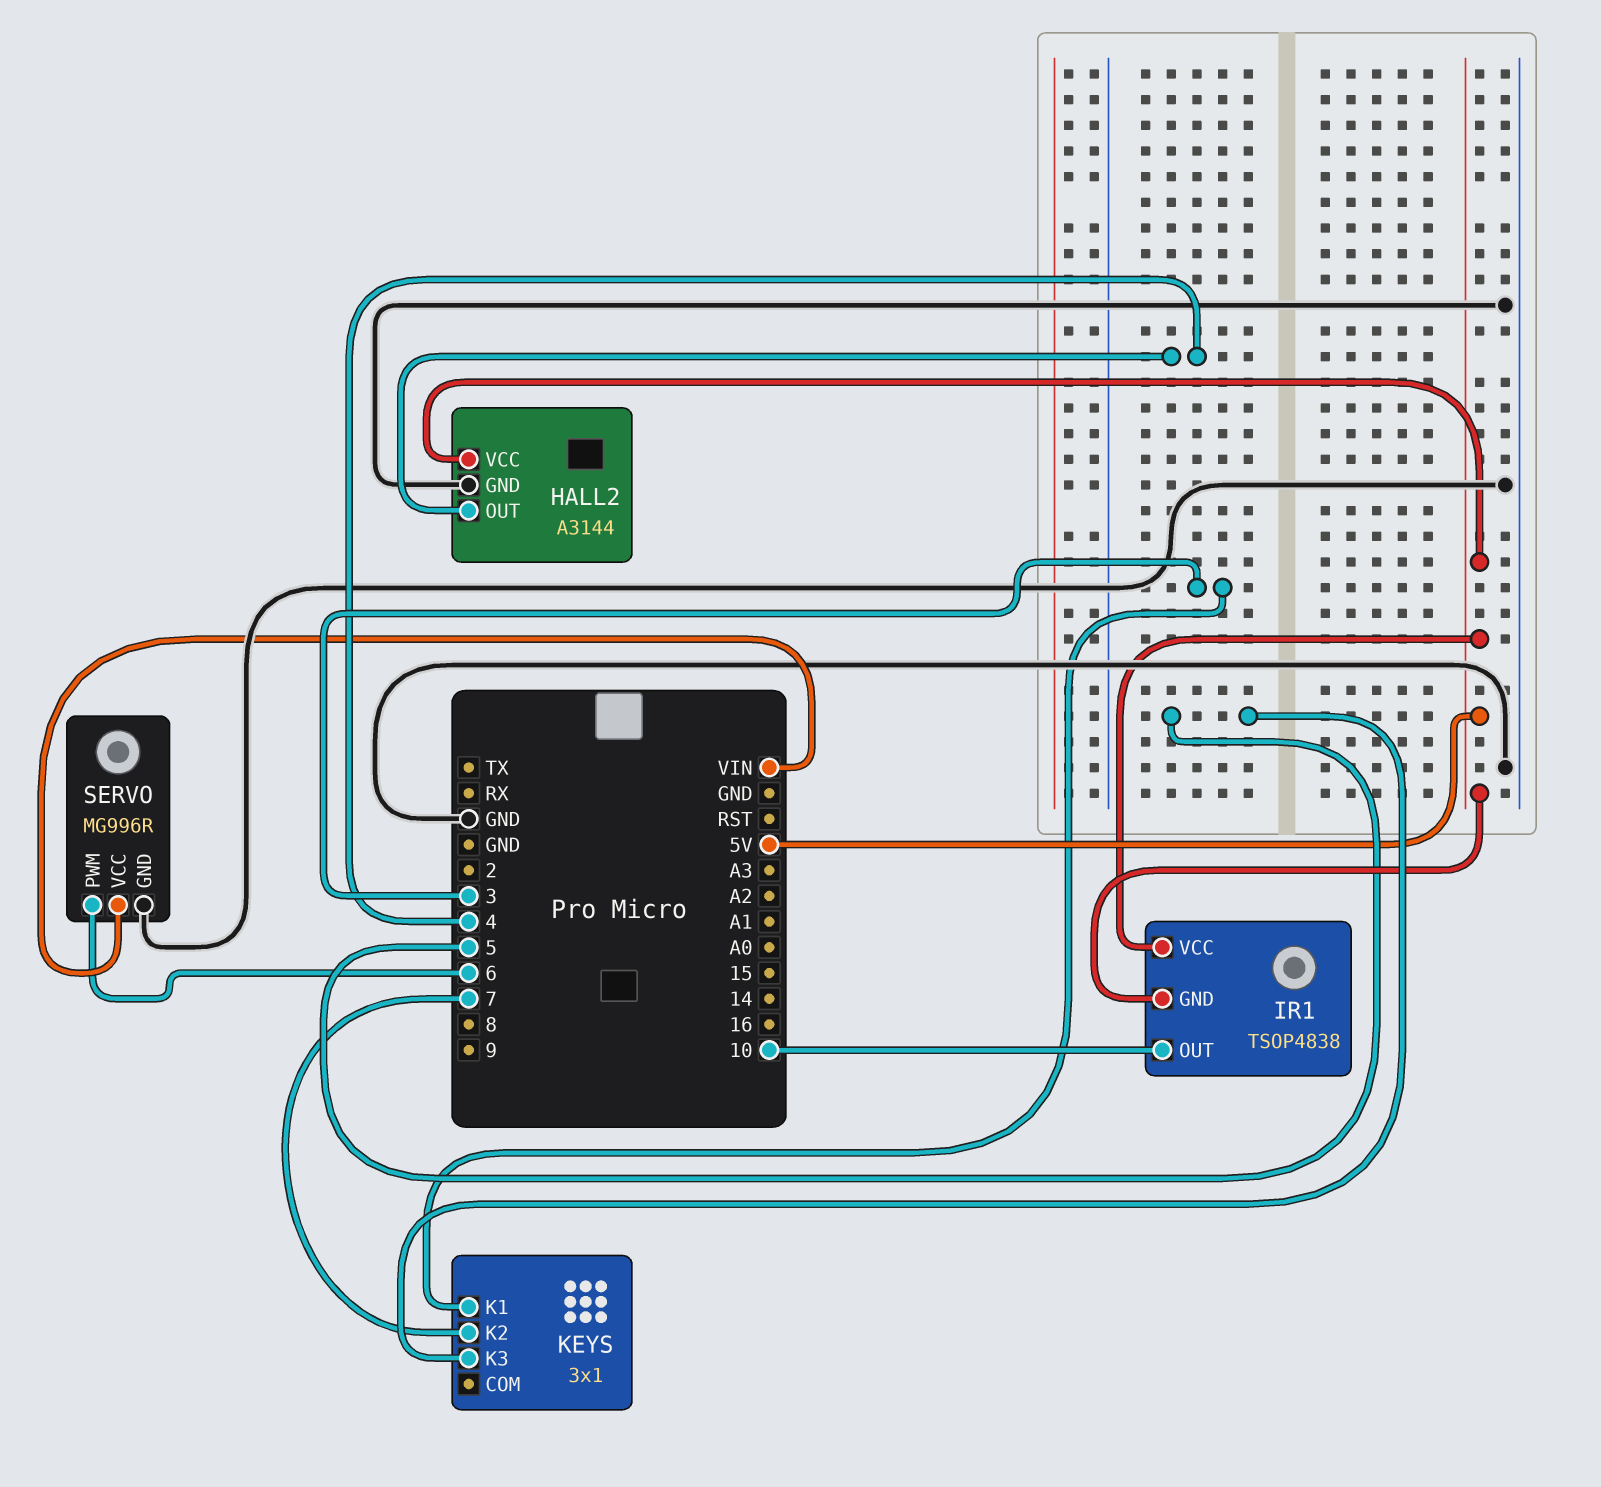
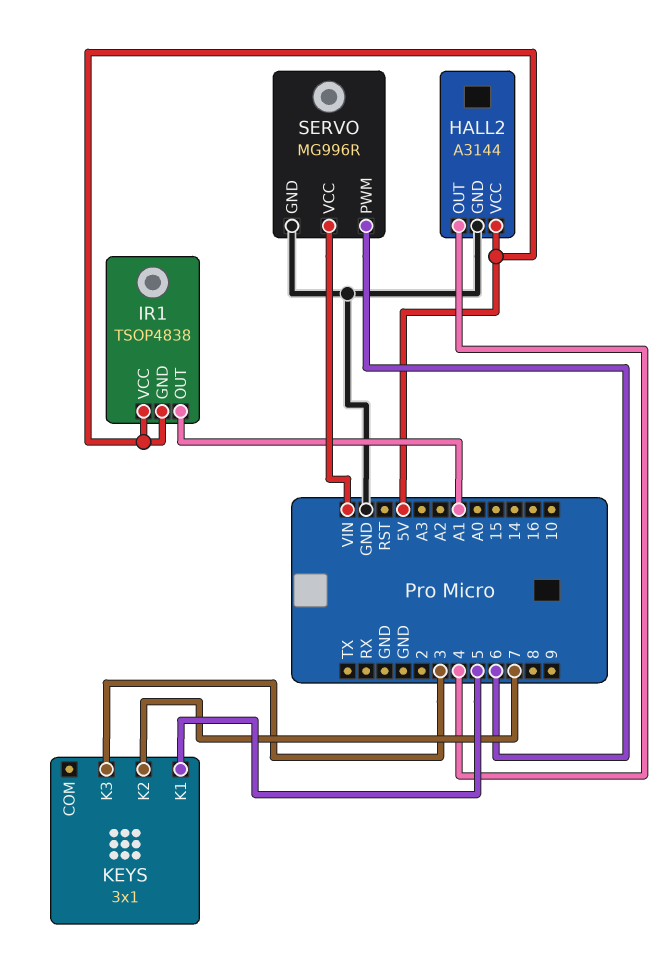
IR1 pin OUT: 10 -> A1
KEYS pin K1: 3 -> 5
KEYS pin K3: 5 -> 3

